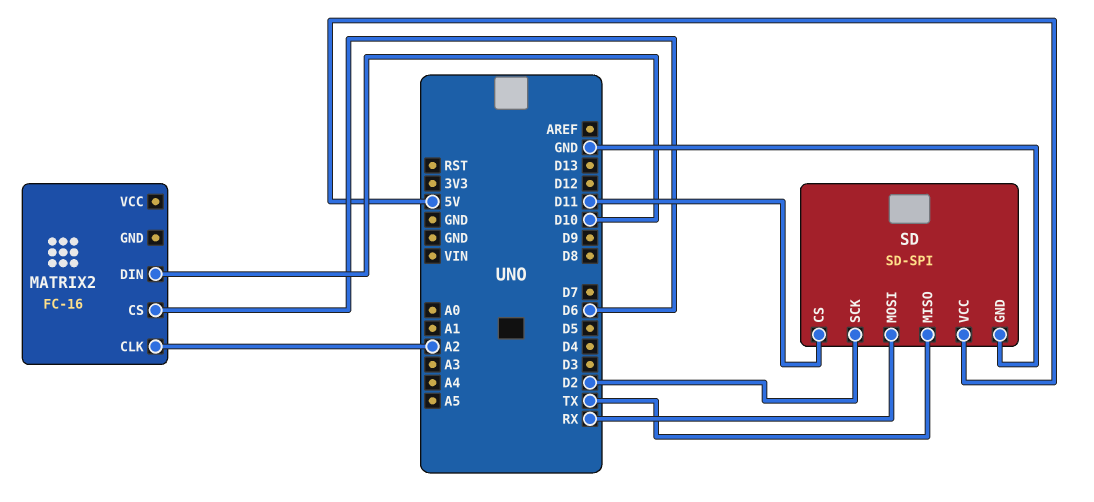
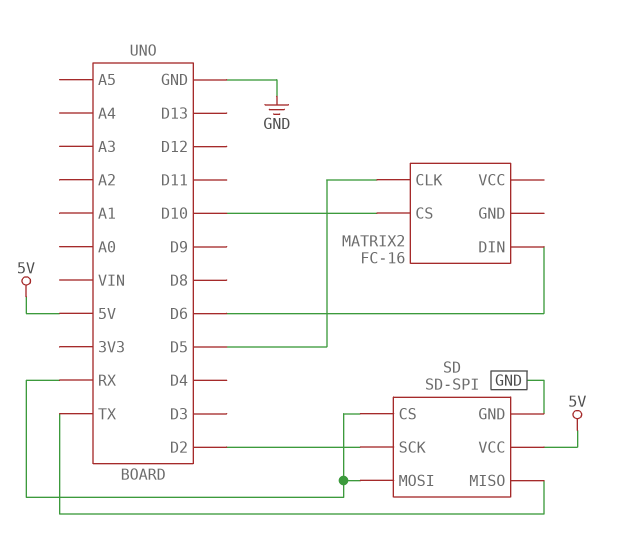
MATRIX2 pin CLK: A2 -> D5
MATRIX2 pin CS: D6 -> D10
MATRIX2 pin DIN: D10 -> D6
SD pin CS: D11 -> RX

